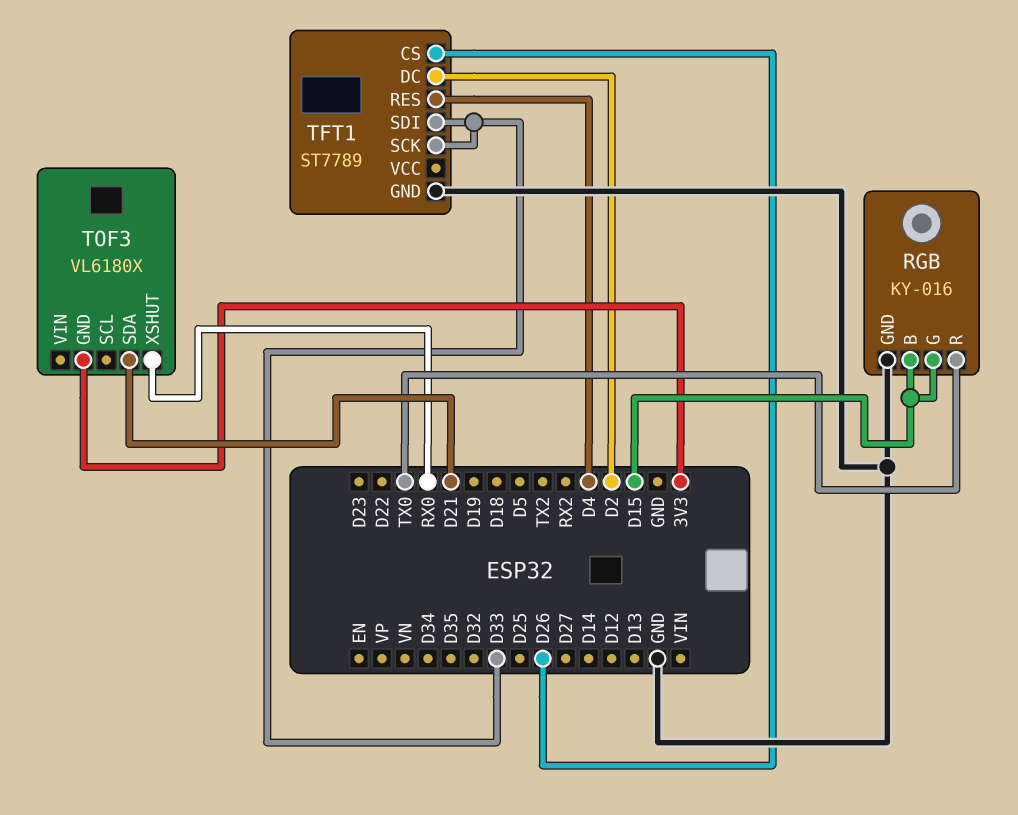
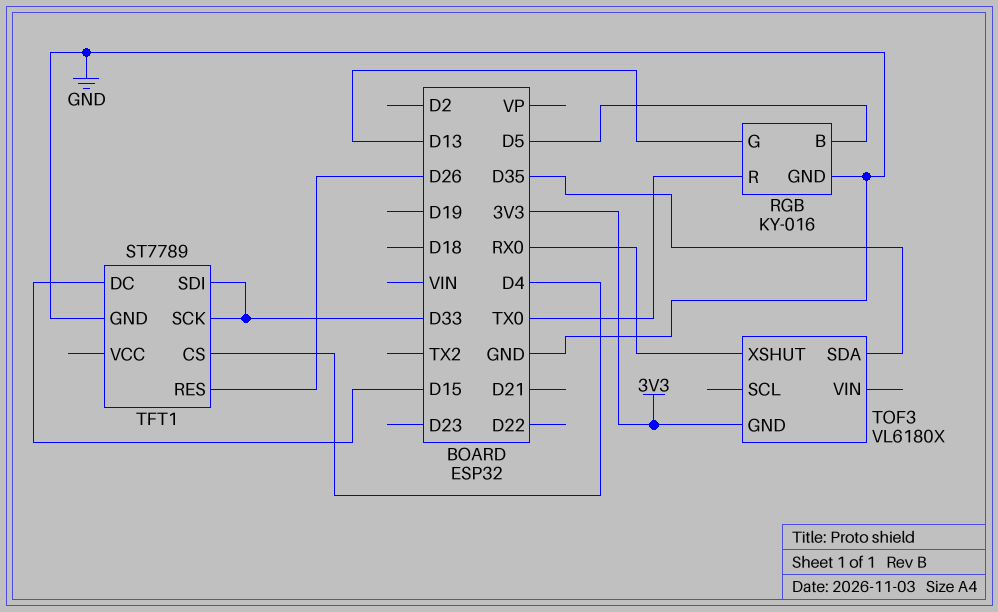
RGB pin B: D15 -> D5
RGB pin G: D15 -> D13
TFT1 pin CS: D26 -> D4
TFT1 pin DC: D2 -> D15
TFT1 pin RES: D4 -> D26
TOF3 pin SDA: D21 -> D35

